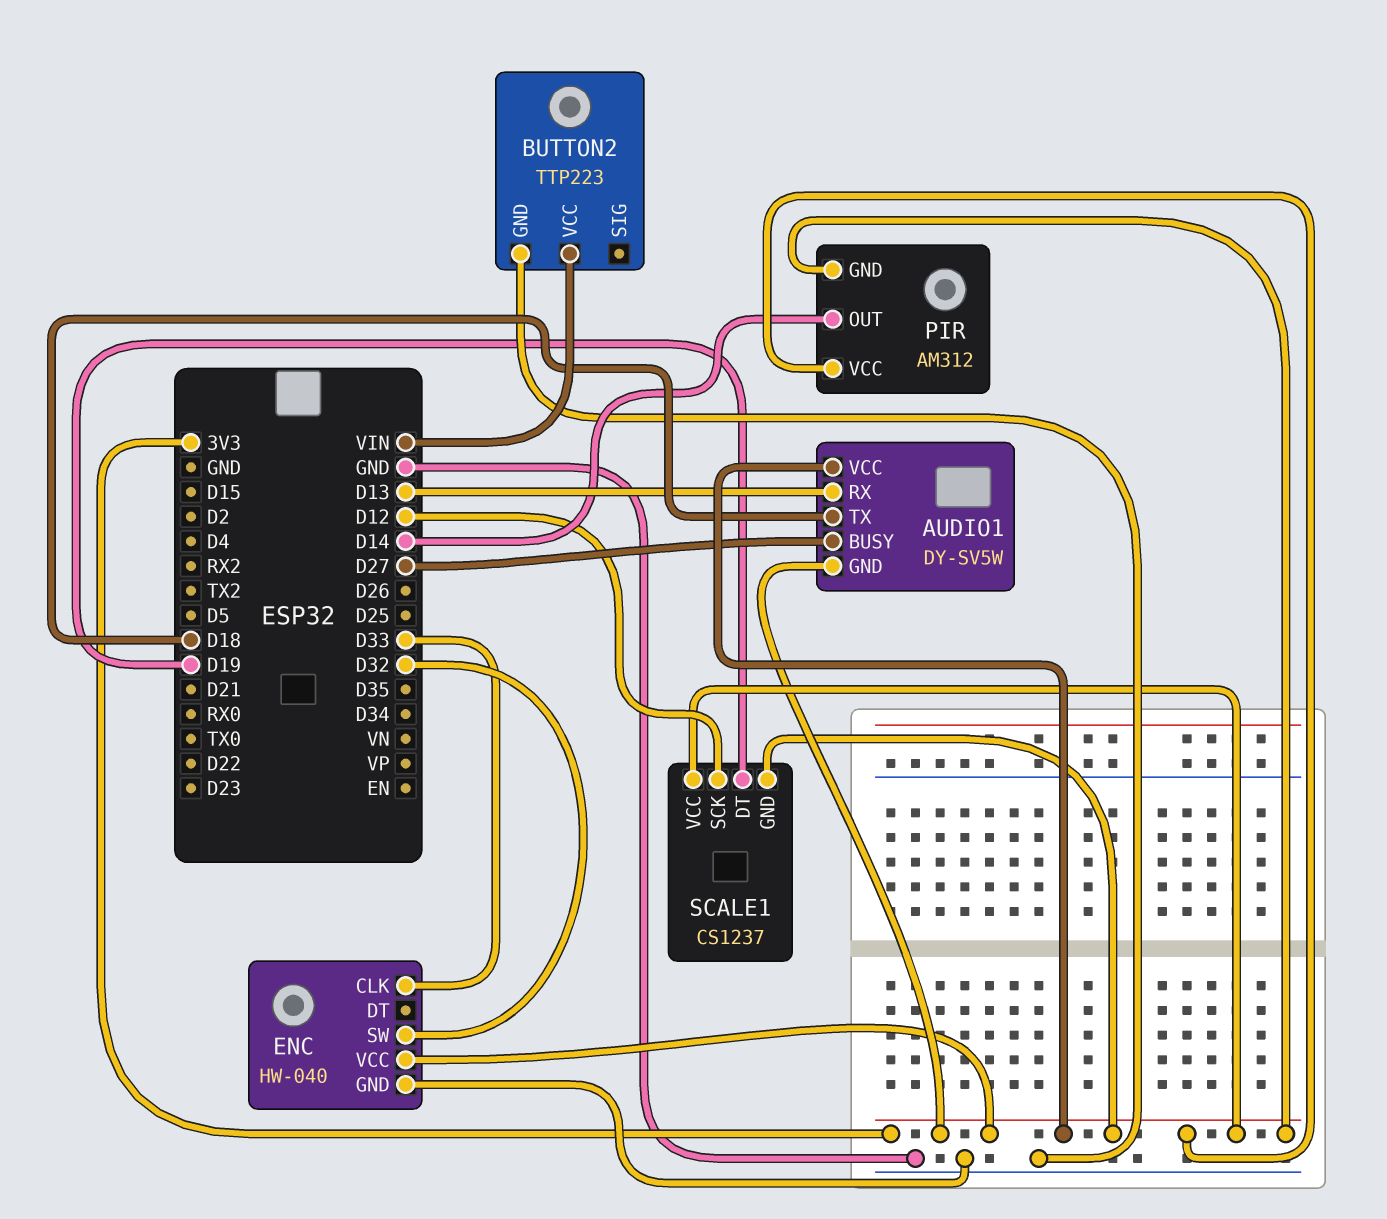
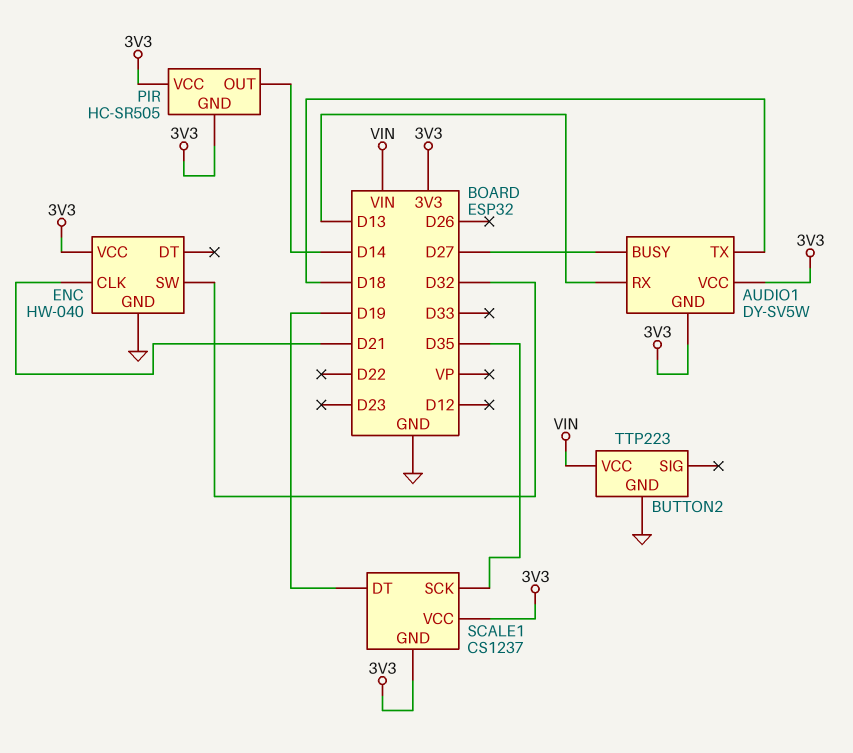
ENC pin CLK: D33 -> D21
PIR: AM312 -> HC-SR505
SCALE1 pin SCK: D12 -> D35

